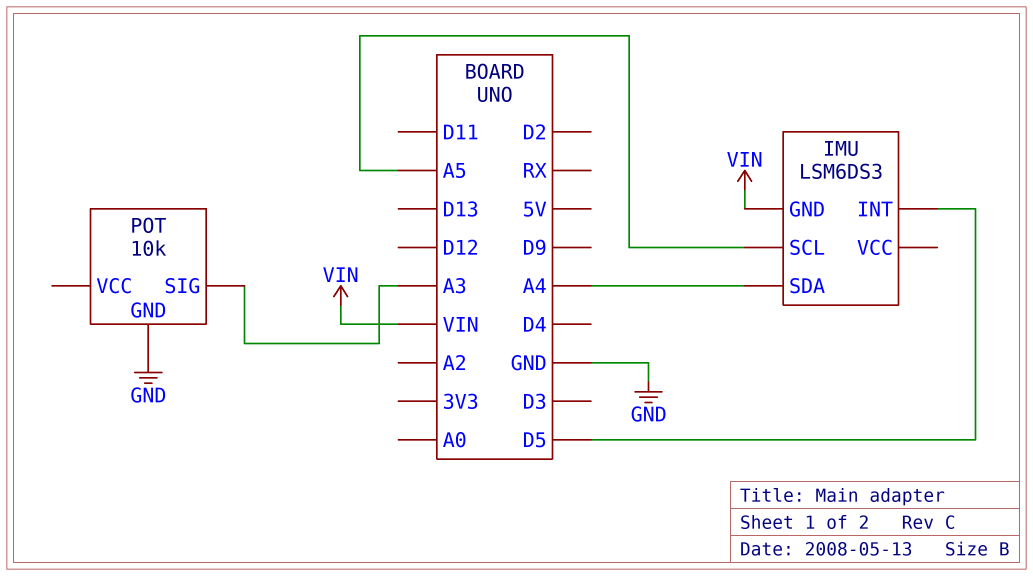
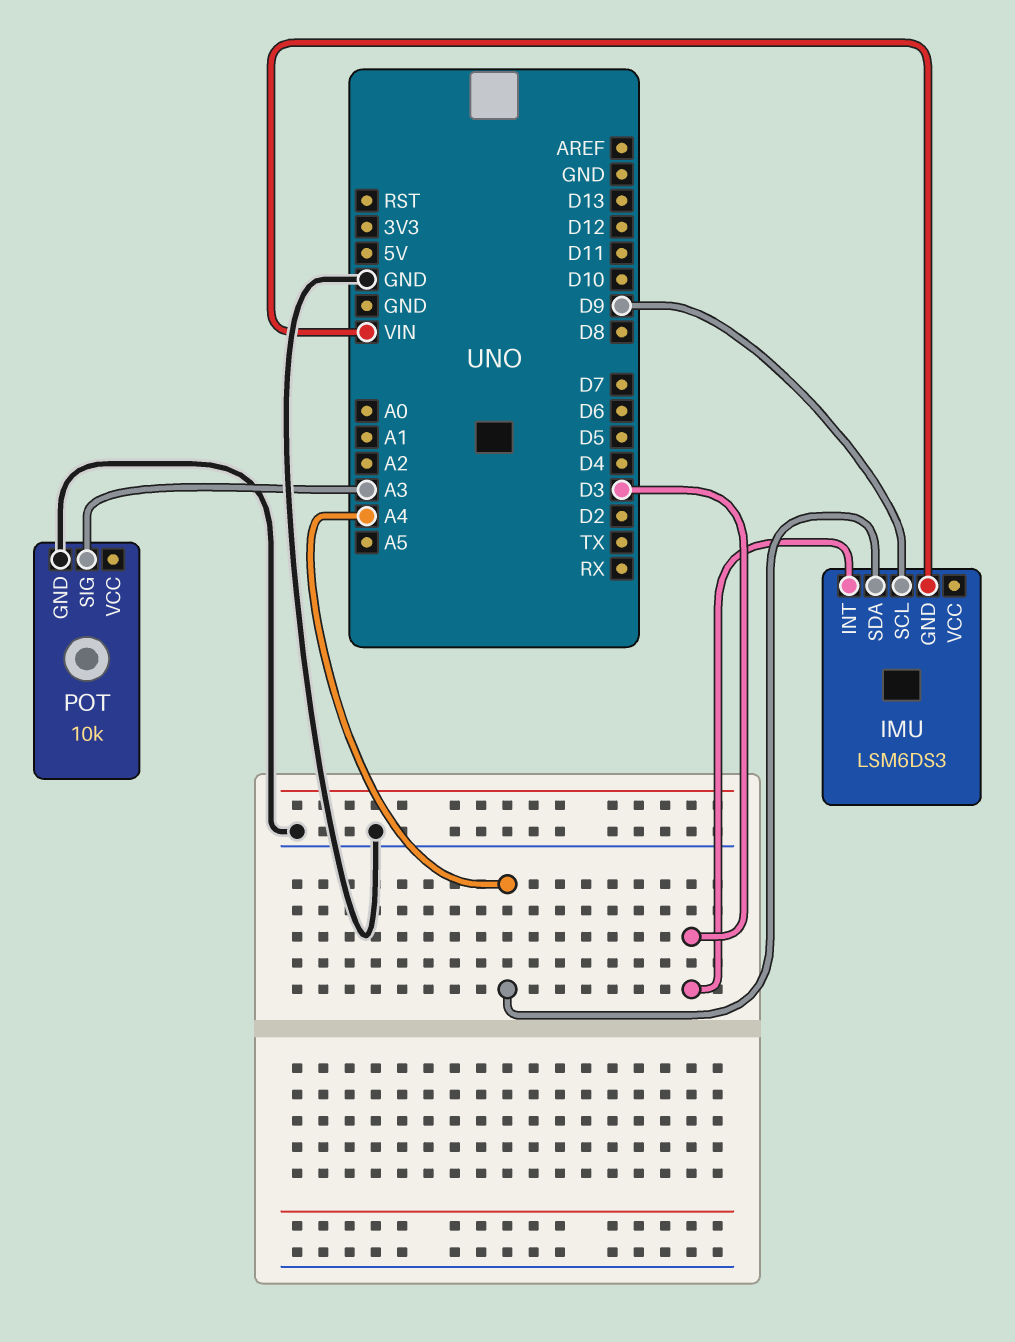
IMU pin INT: D5 -> D3
IMU pin SCL: A5 -> D9

